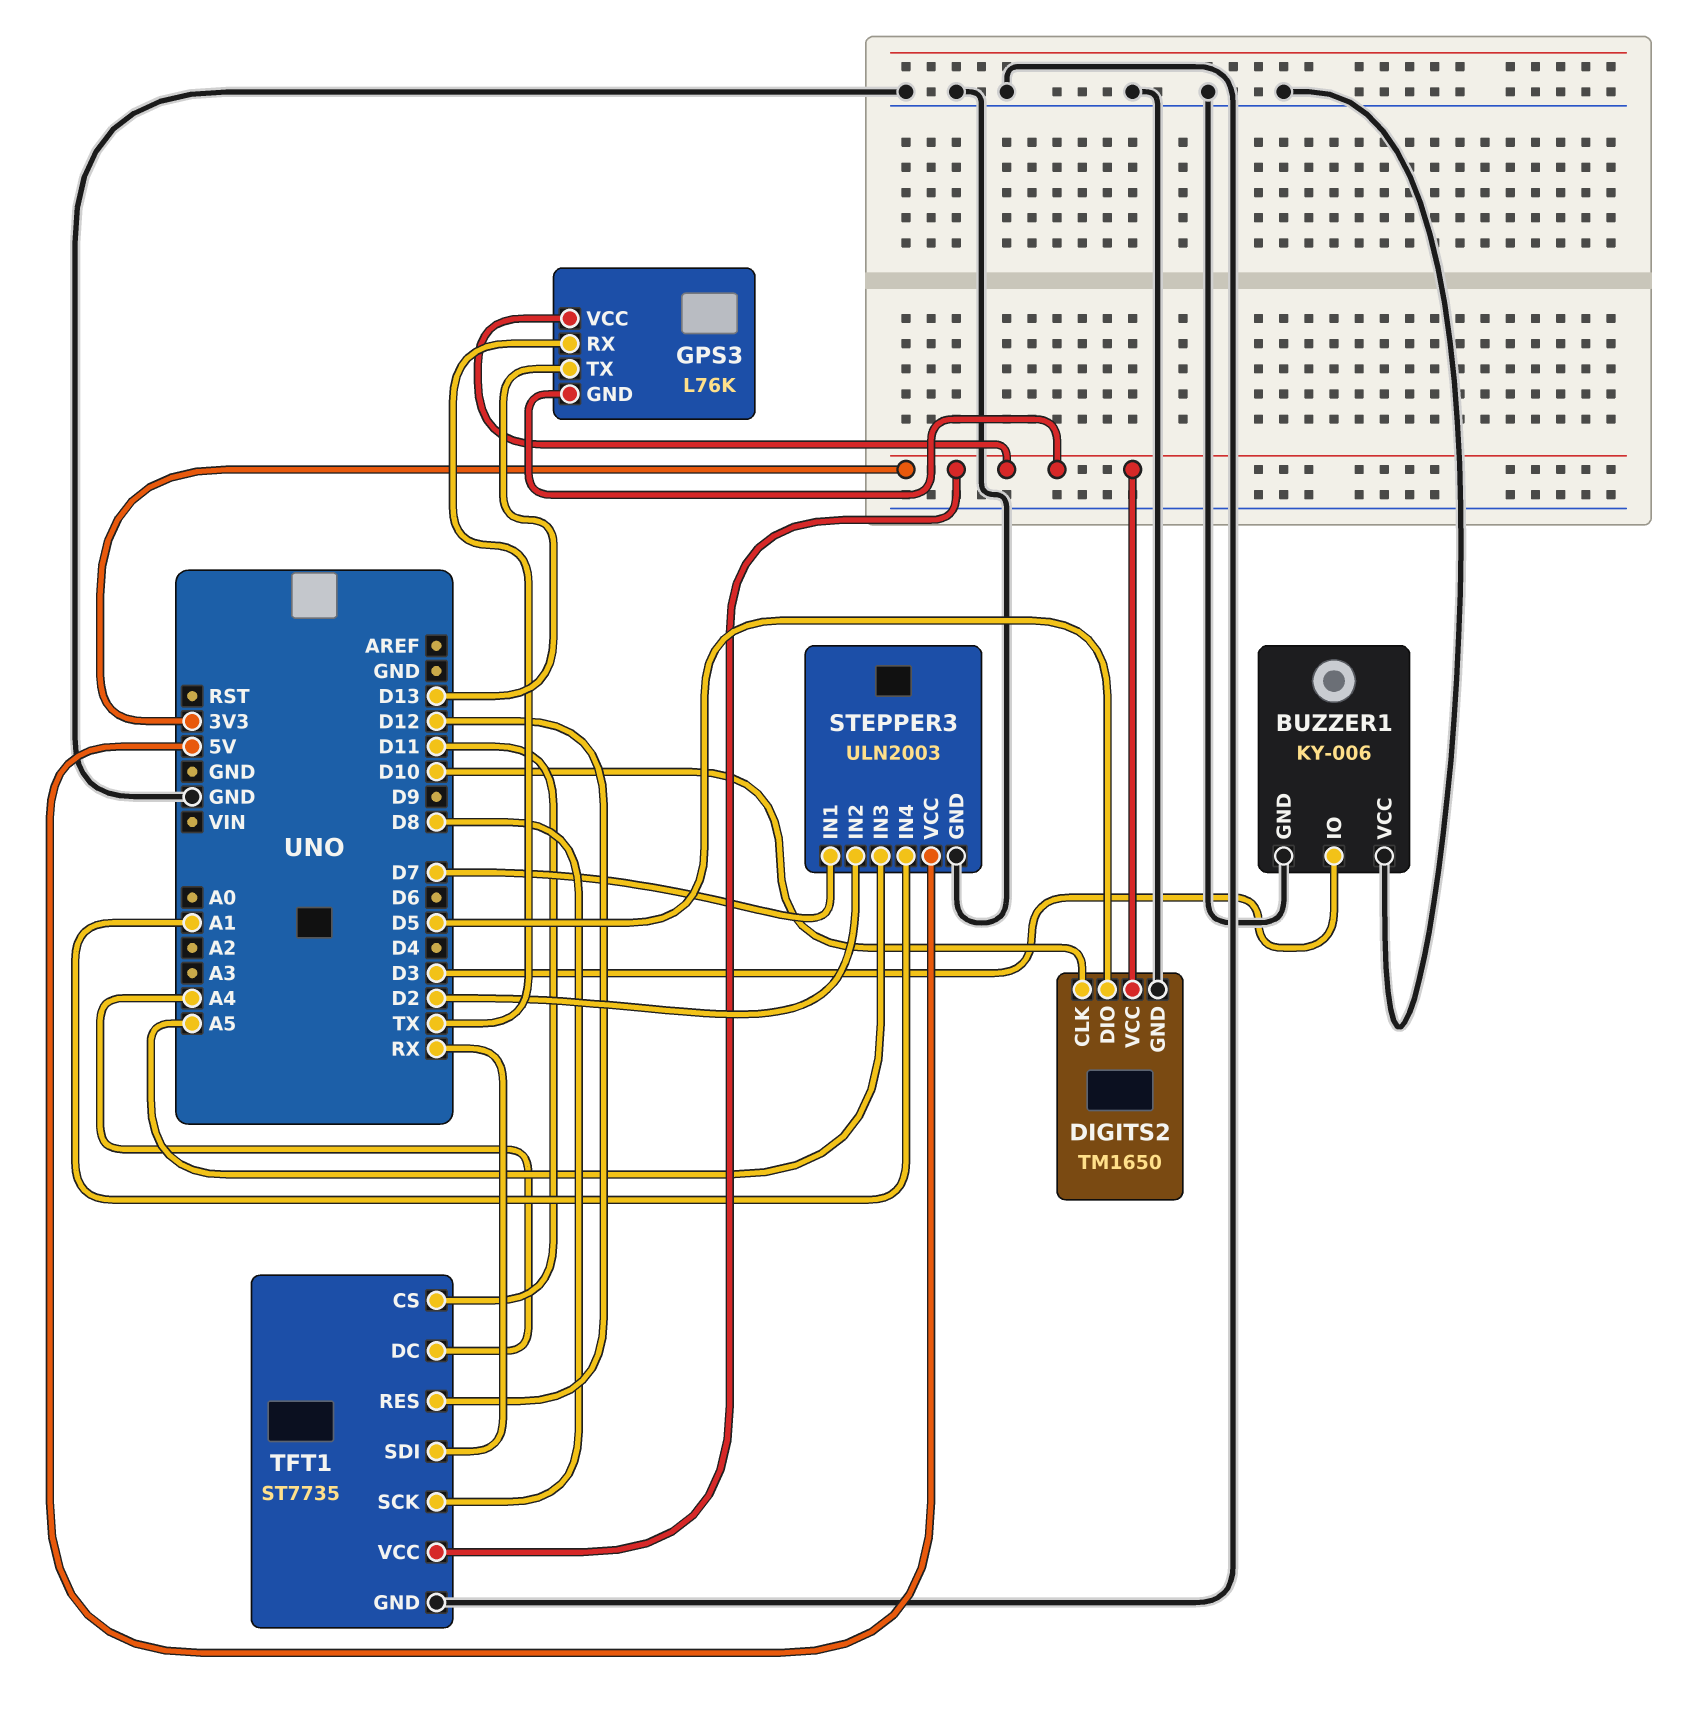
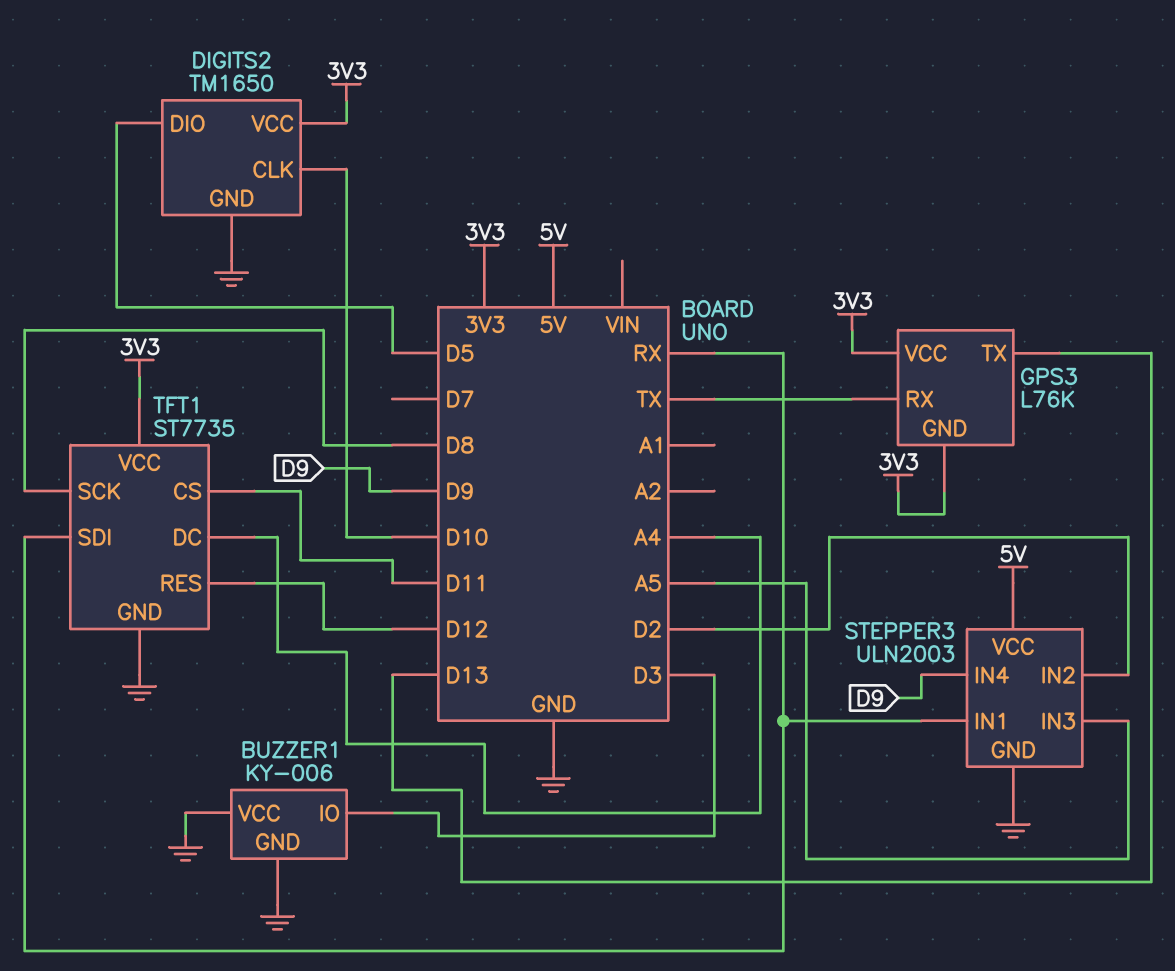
STEPPER3 pin IN1: D7 -> RX
STEPPER3 pin IN4: A1 -> D9

